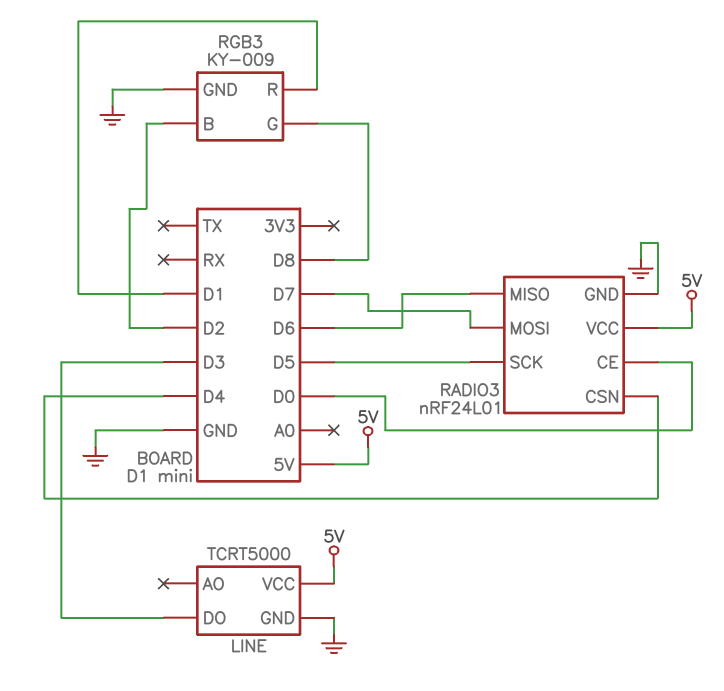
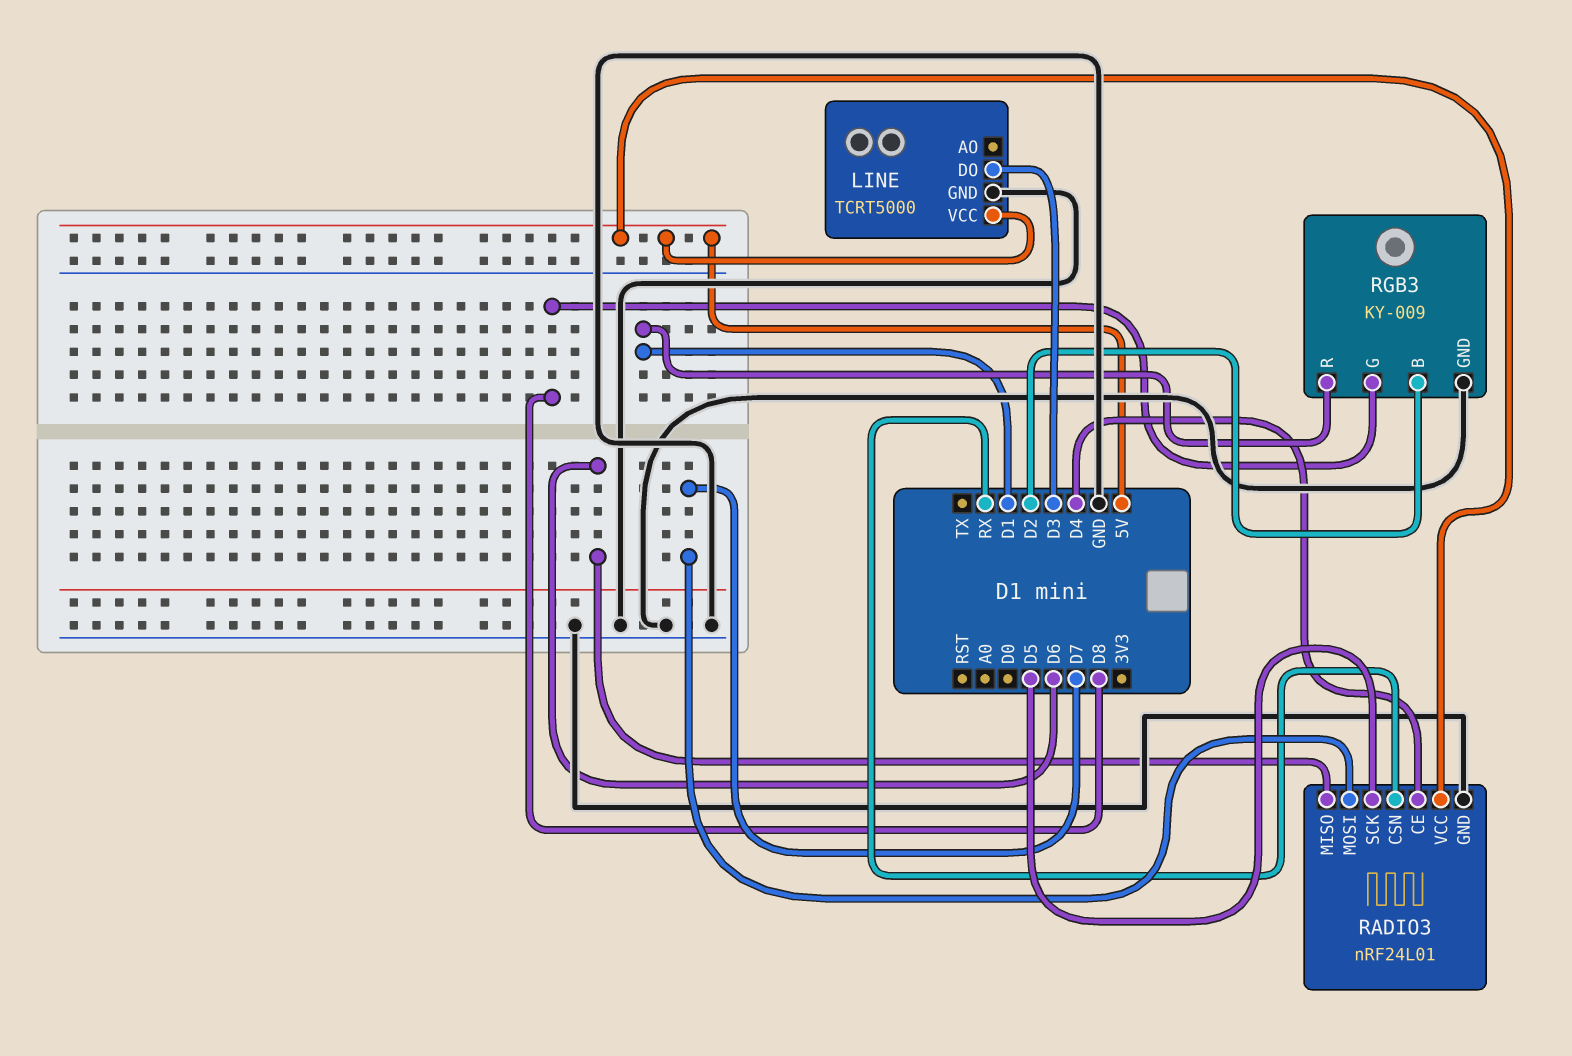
RADIO3 pin CE: D0 -> D4
RADIO3 pin CSN: D4 -> RX

